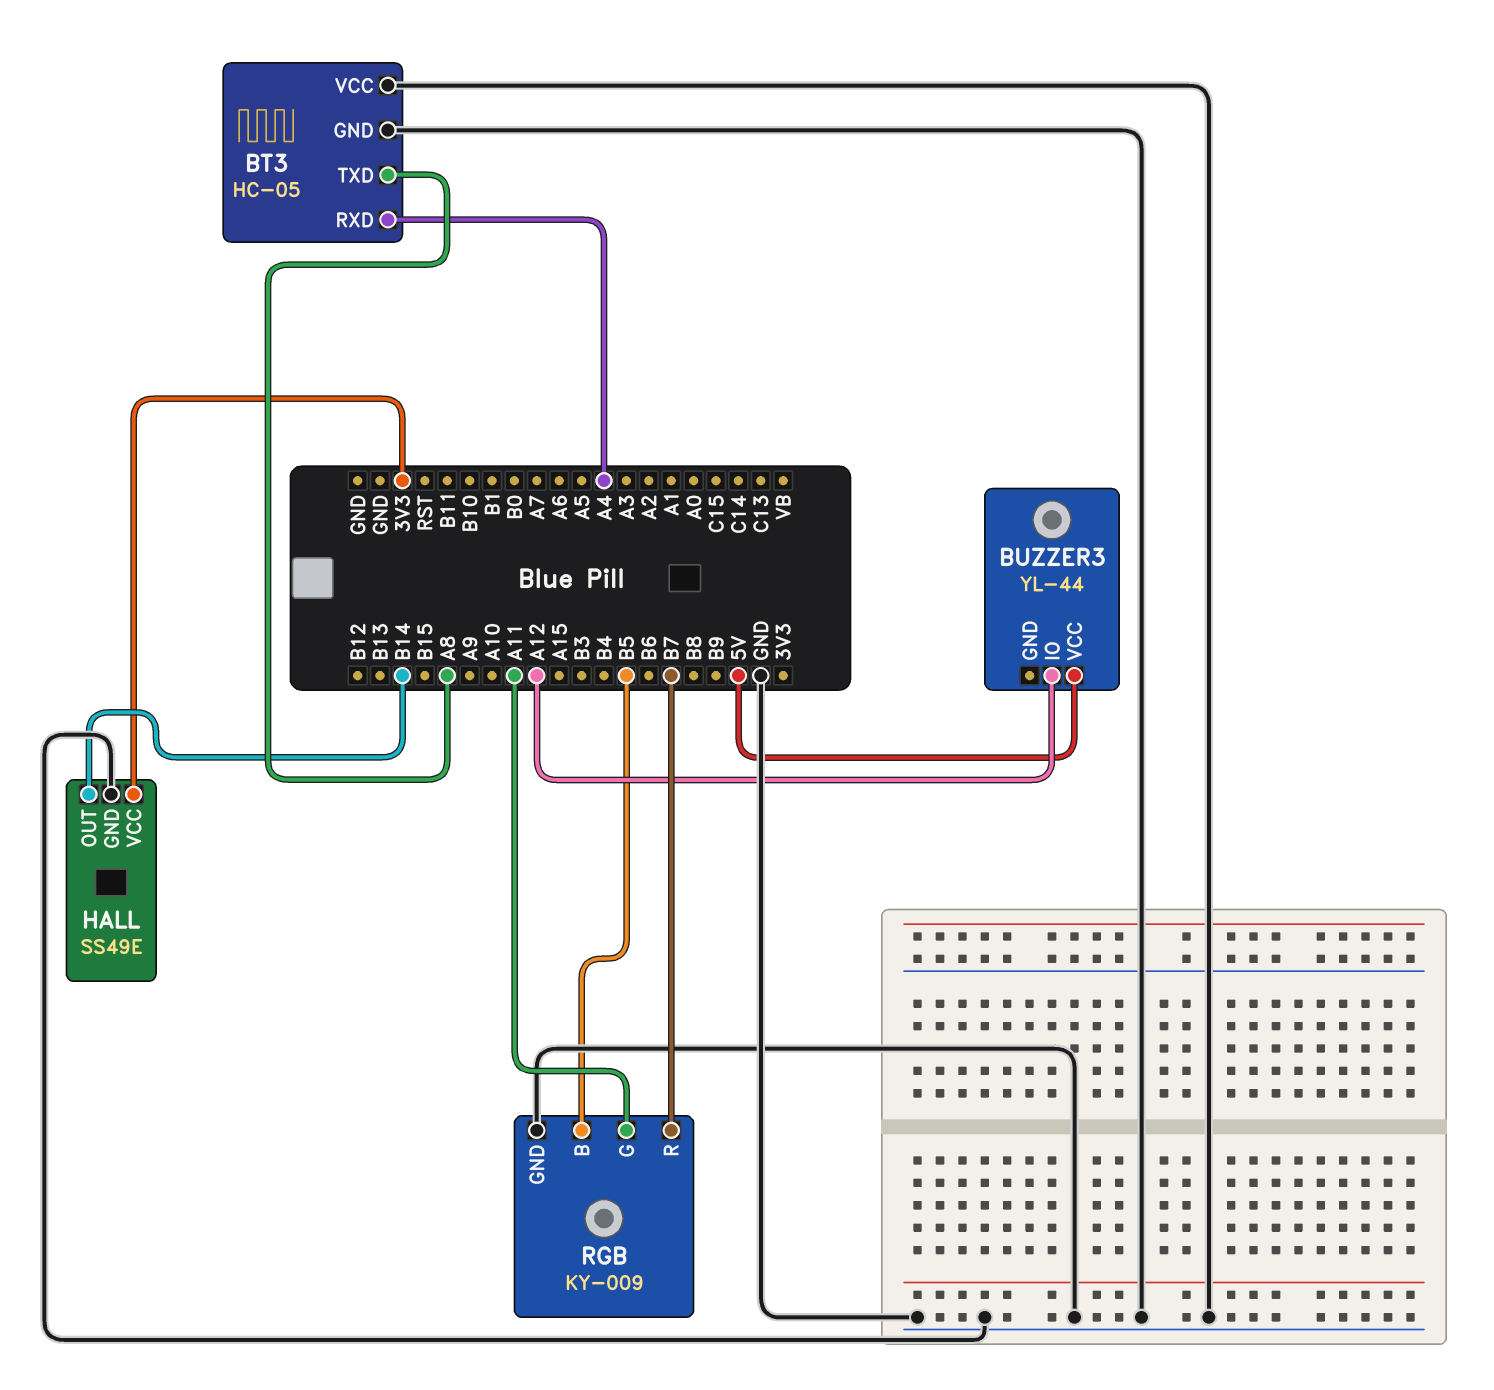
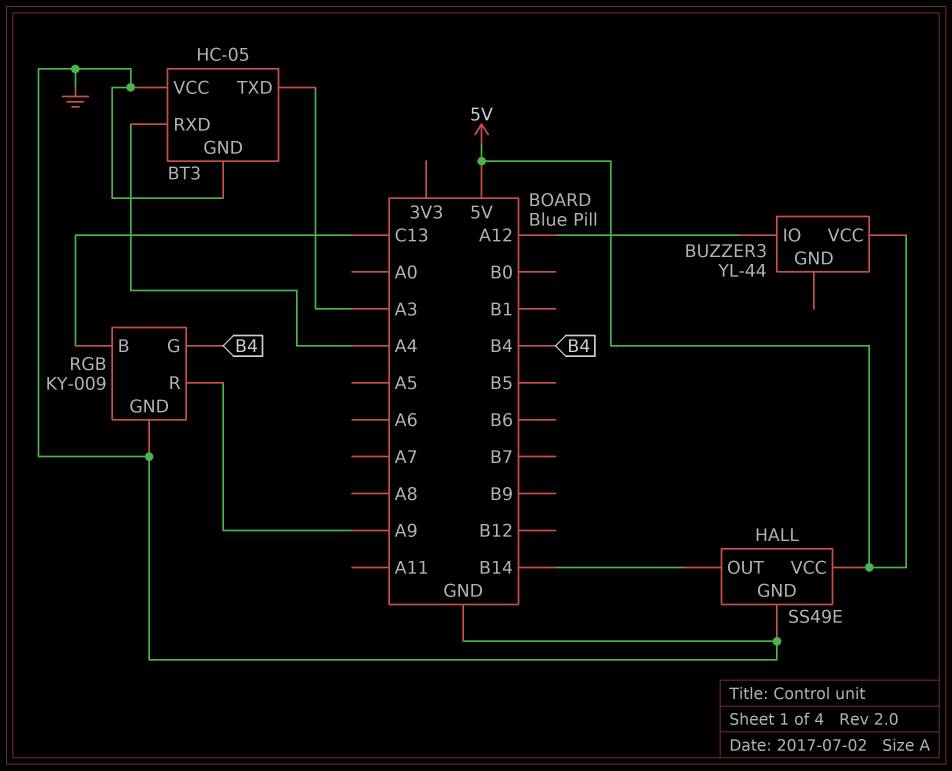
BT3 pin TXD: A8 -> A3
HALL pin VCC: 3V3 -> 5V
RGB pin B: B5 -> C13
RGB pin G: A11 -> B4
RGB pin R: B7 -> A9

